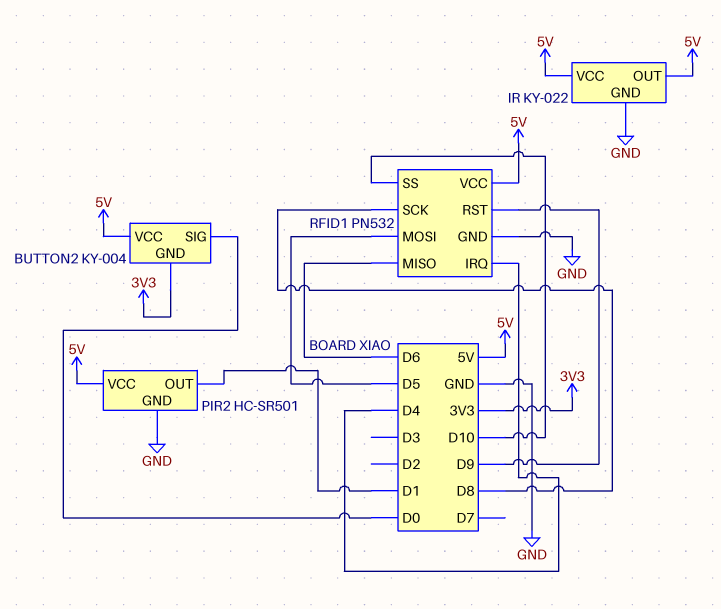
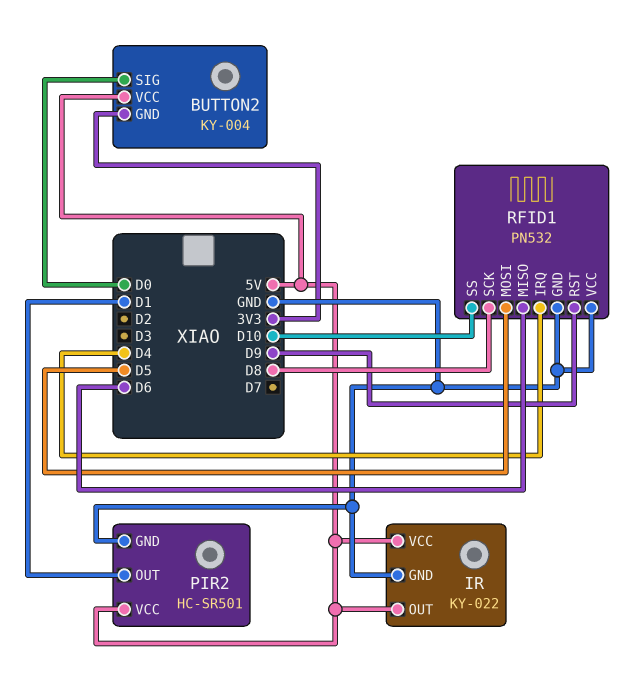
RFID1 pin VCC: 5V -> GND

